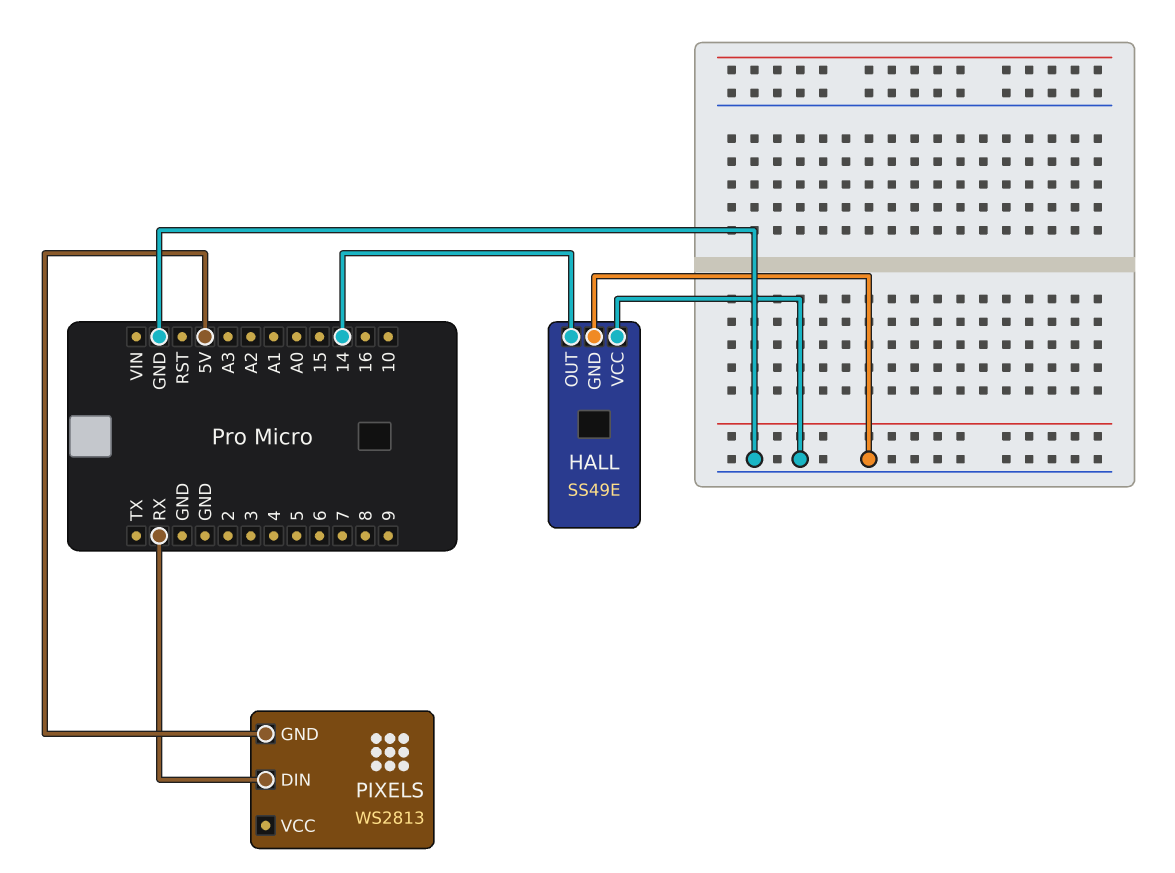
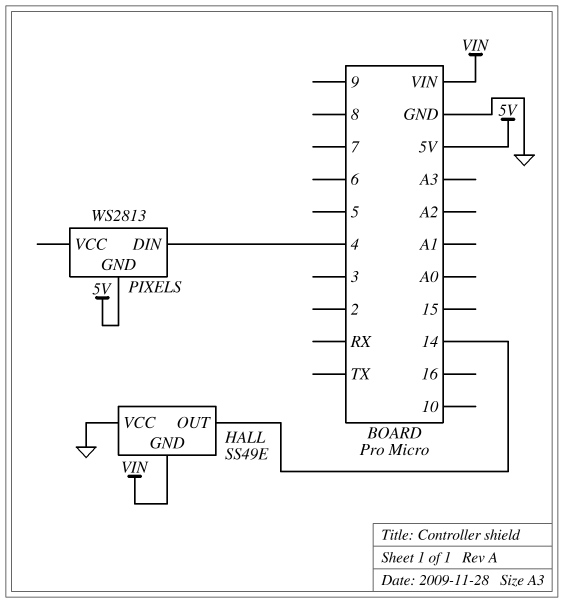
HALL pin GND: GND -> VIN
PIXELS pin DIN: RX -> 4

